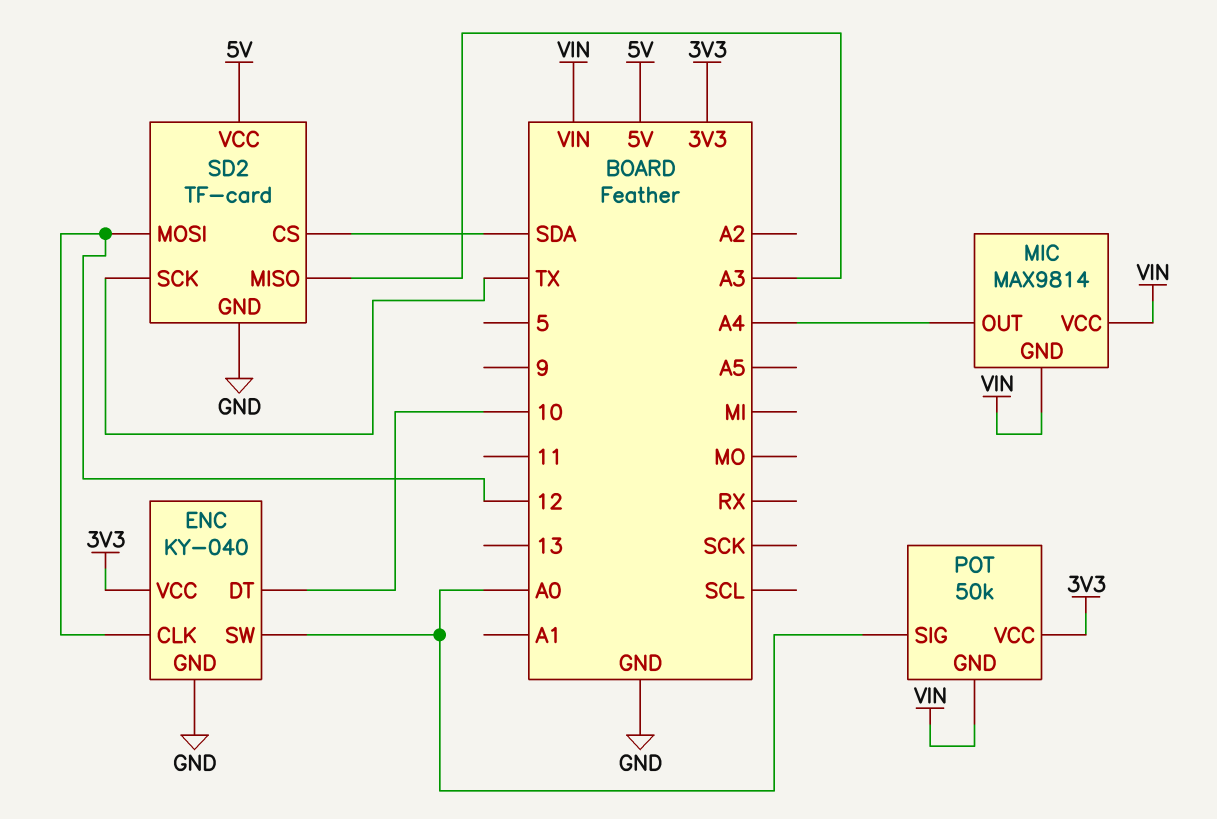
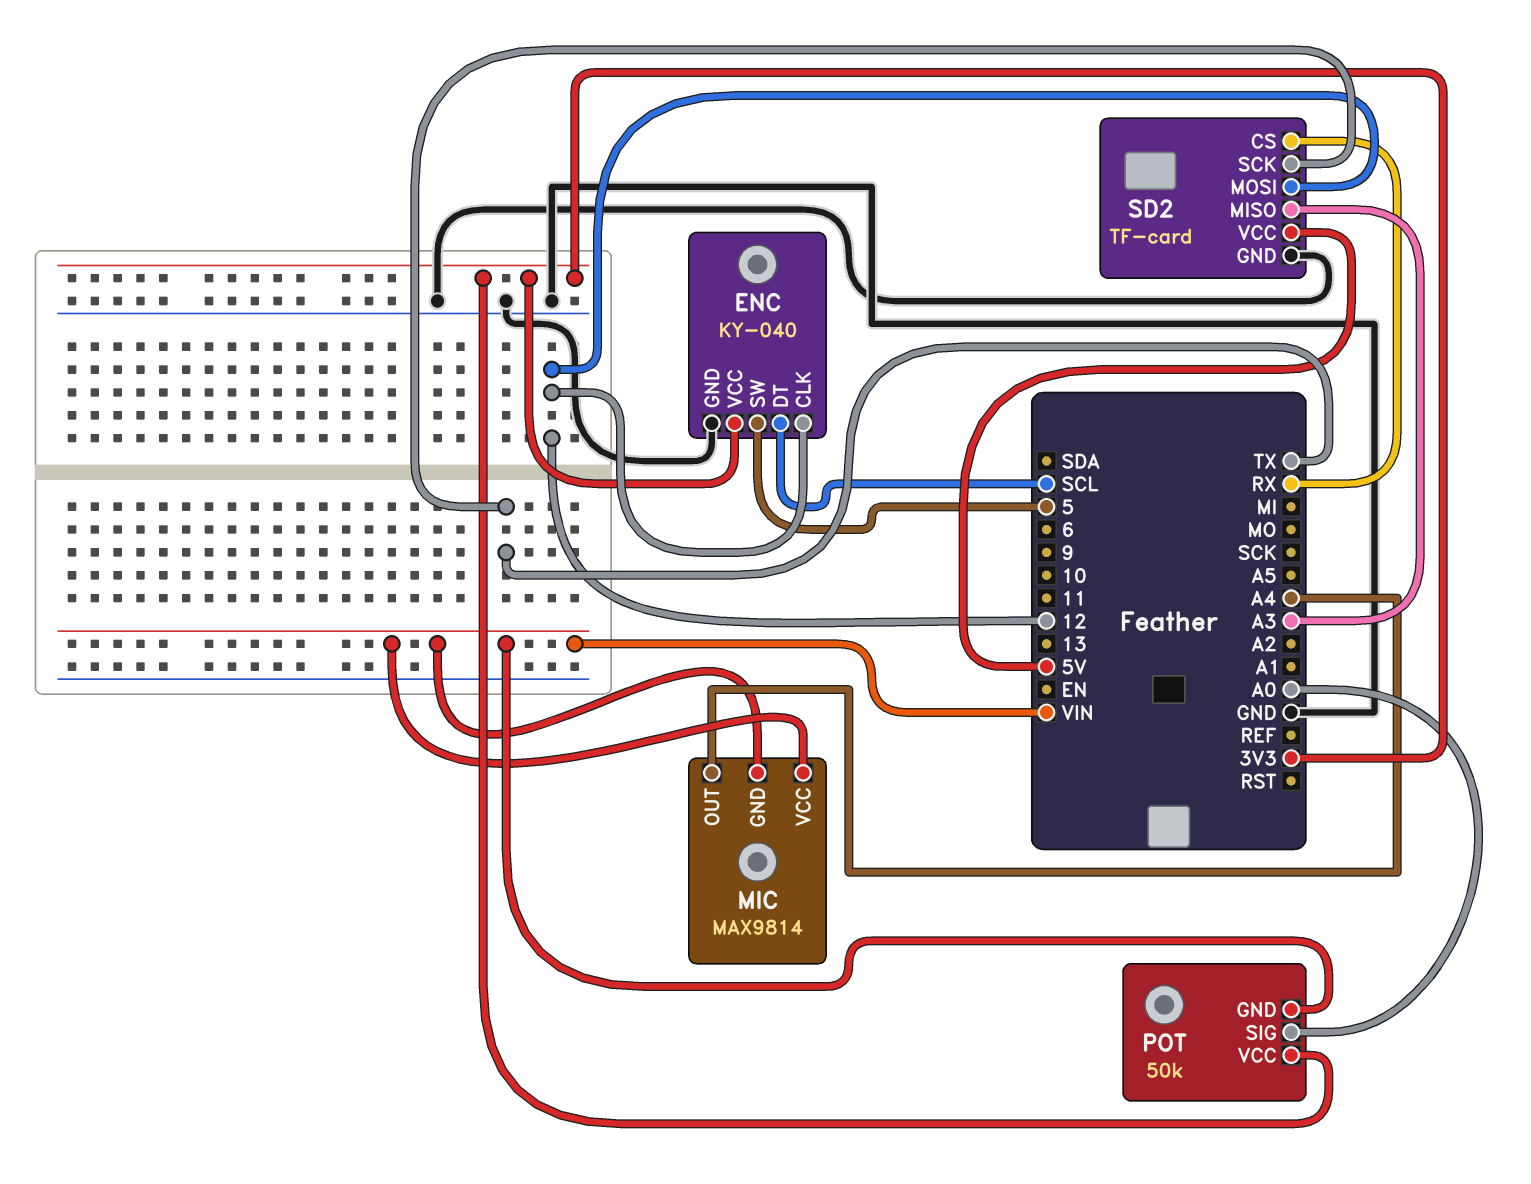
ENC pin DT: 10 -> SCL
ENC pin SW: A0 -> 5
SD2 pin CS: SDA -> RX

